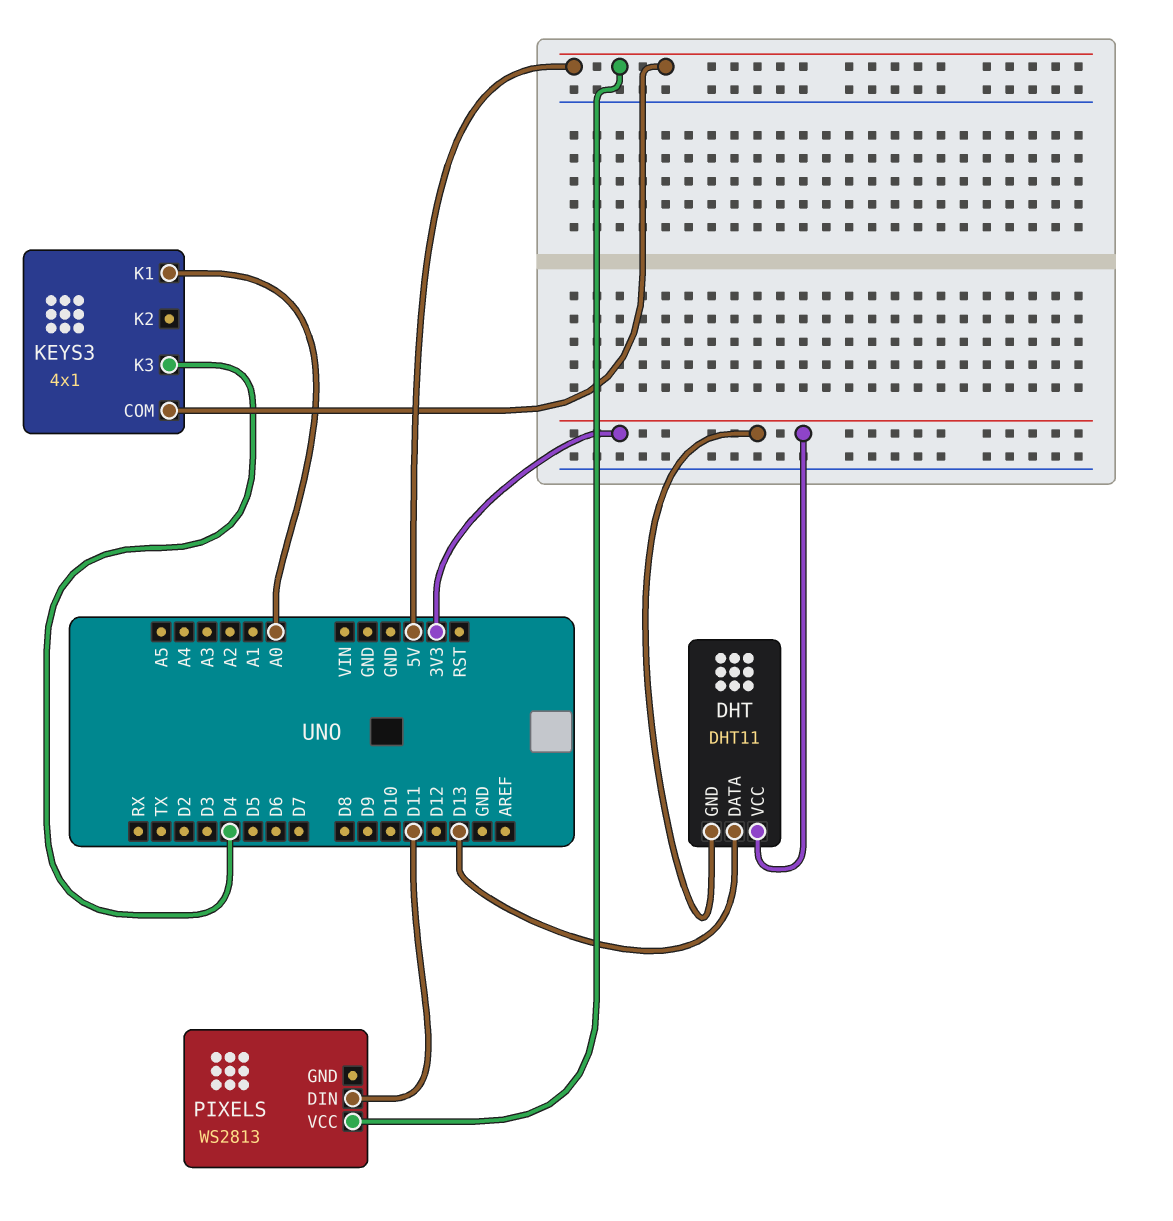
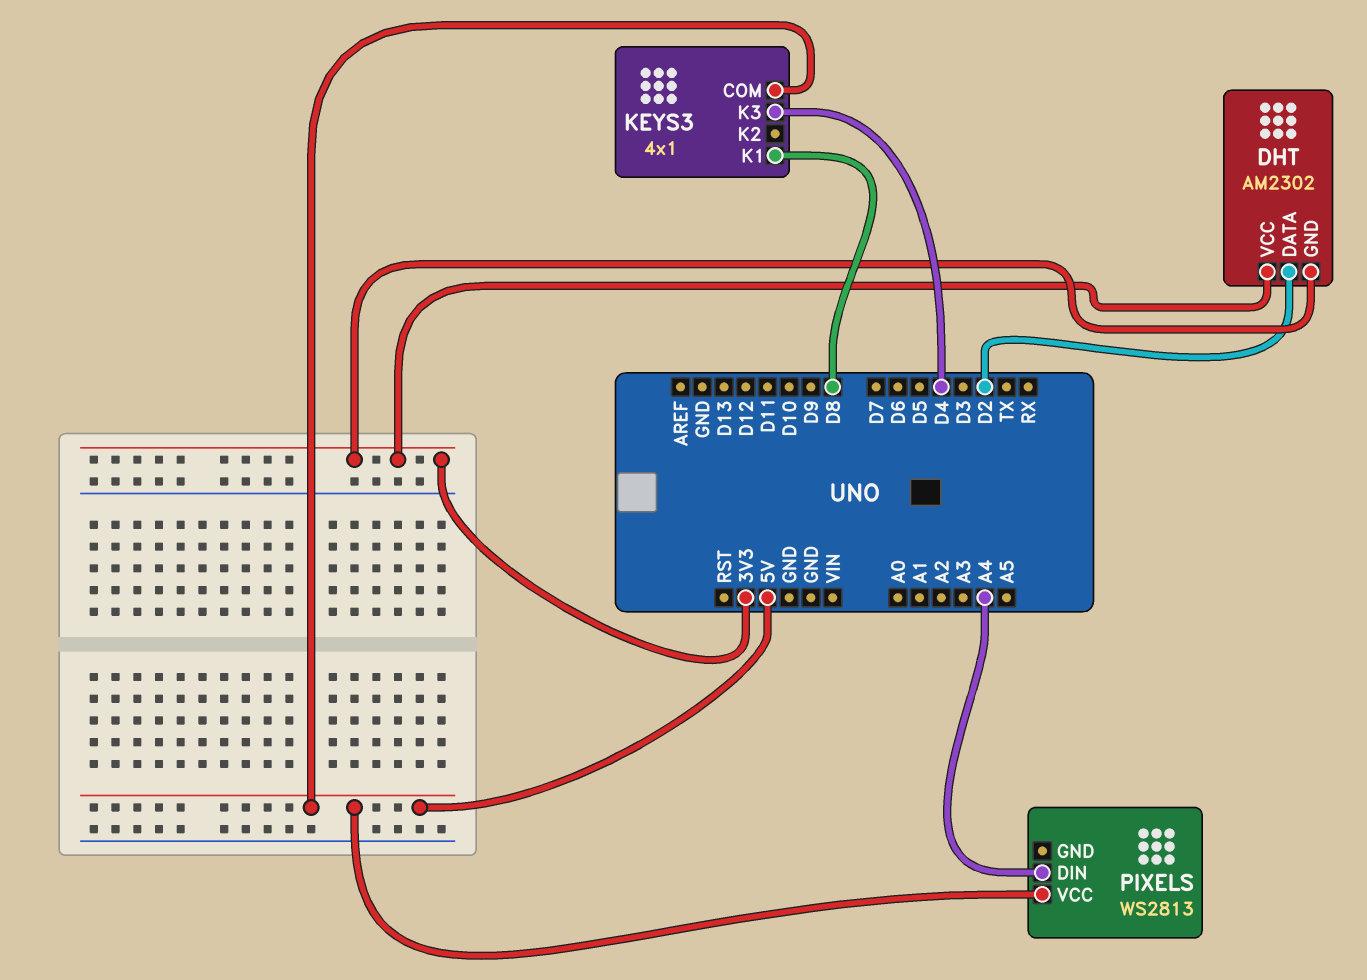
DHT: DHT11 -> AM2302
DHT pin DATA: D13 -> D2
KEYS3 pin K1: A0 -> D8
PIXELS pin DIN: D11 -> A4

